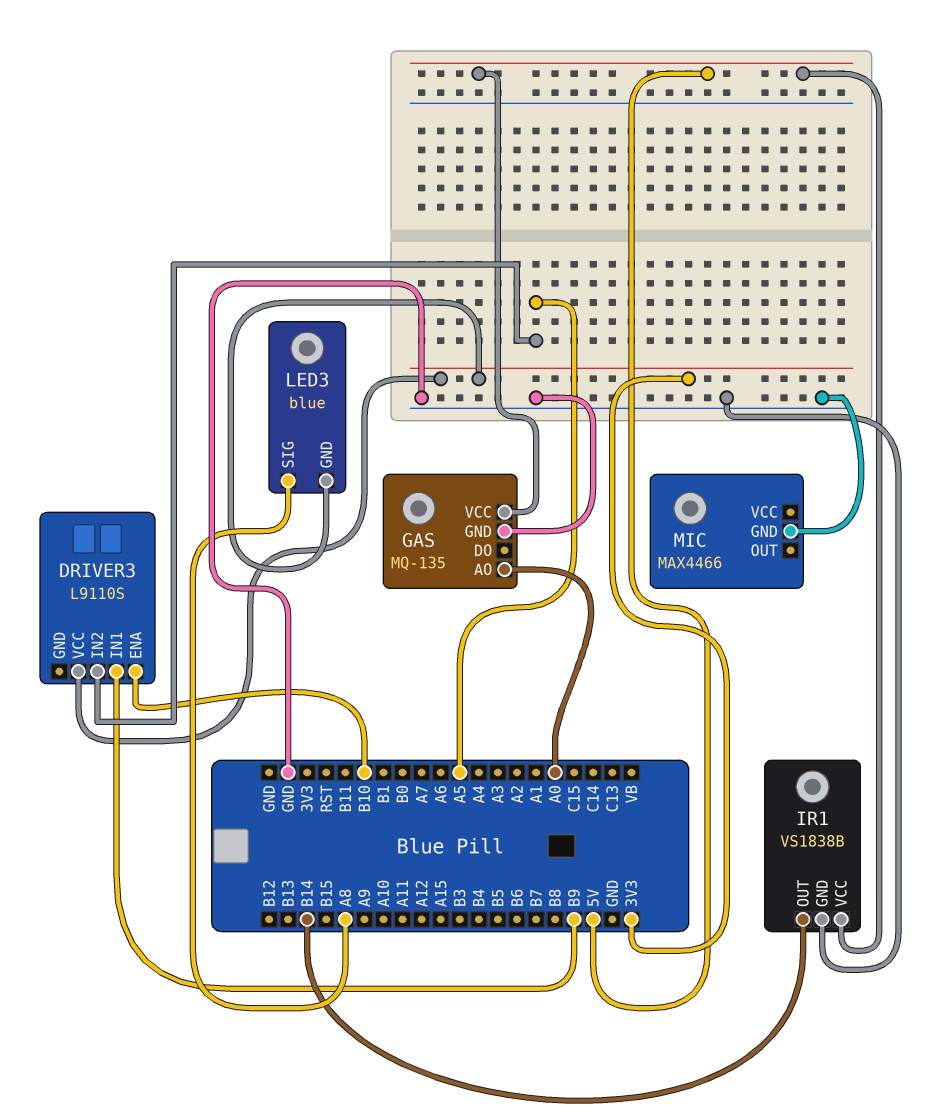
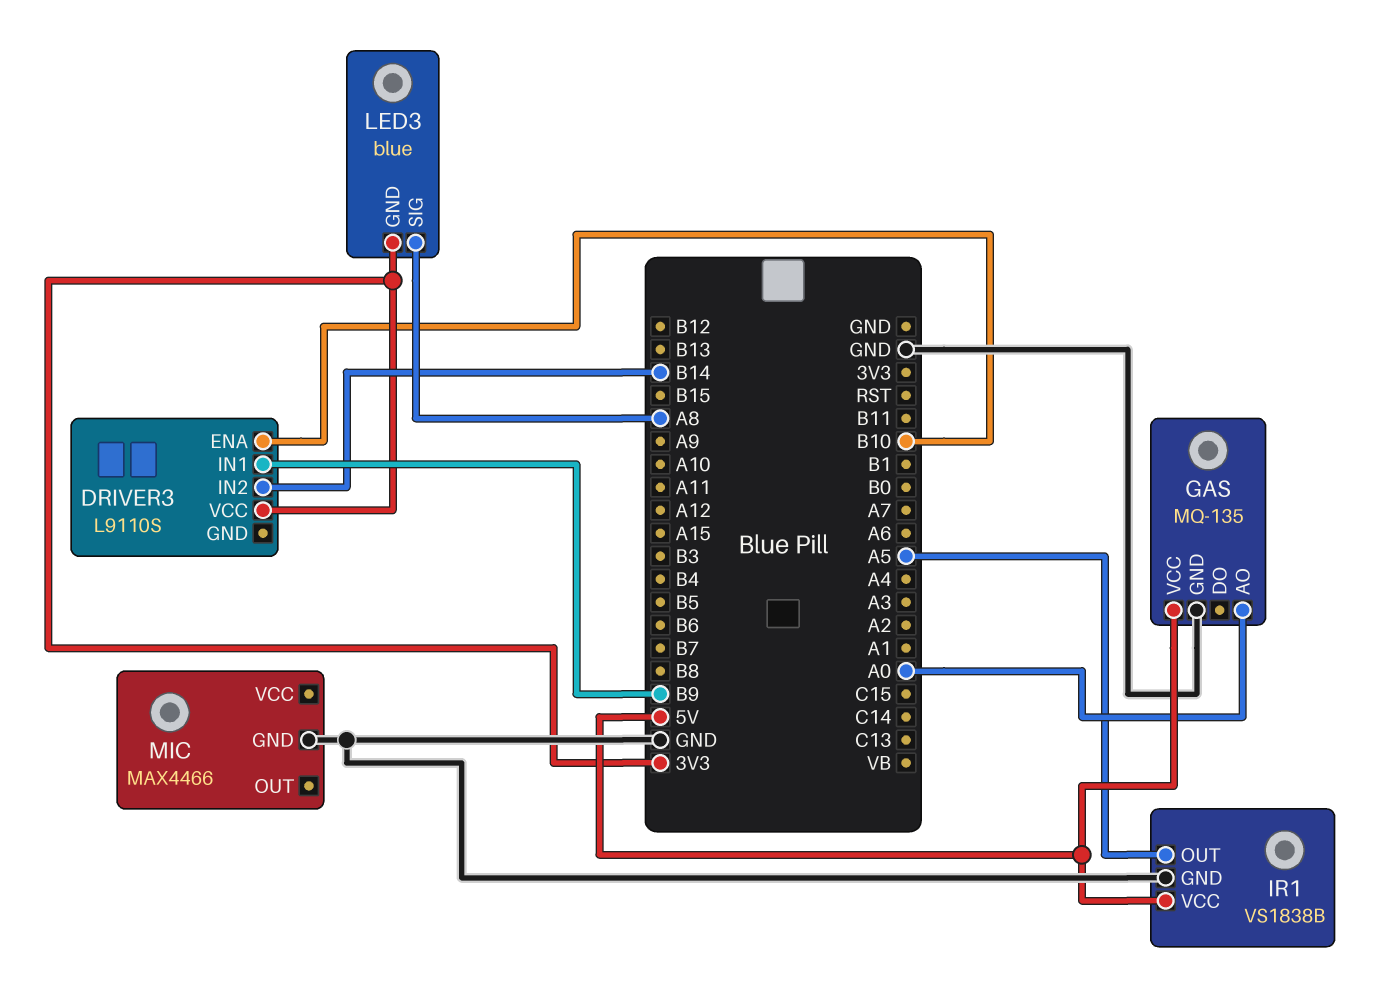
DRIVER3 pin IN2: A5 -> B14
IR1 pin OUT: B14 -> A5

